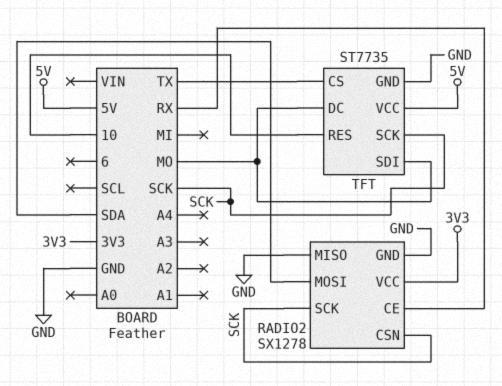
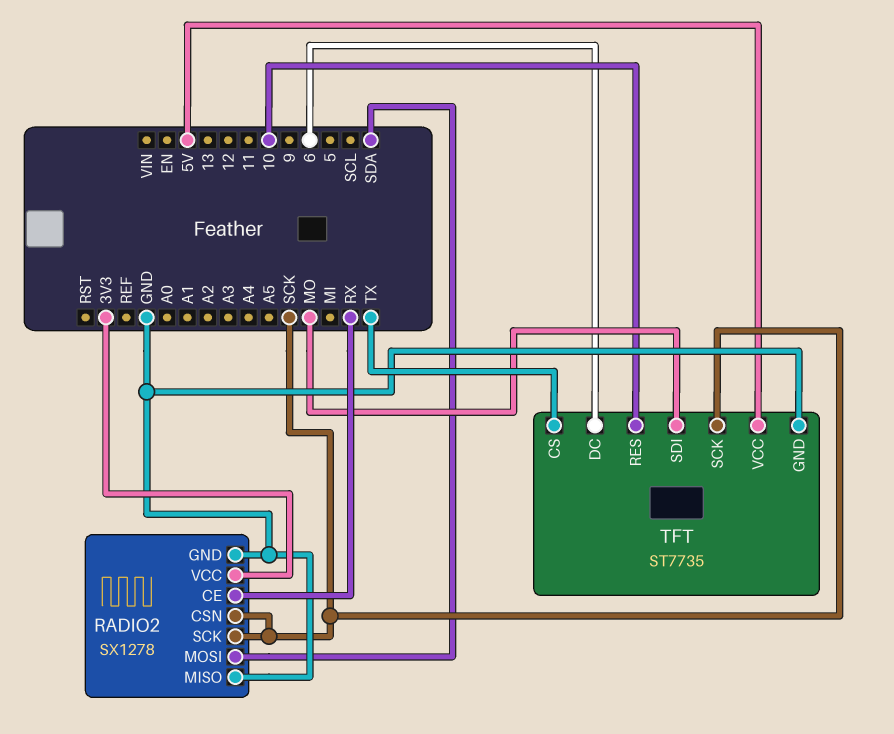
TFT pin DC: MO -> 6

